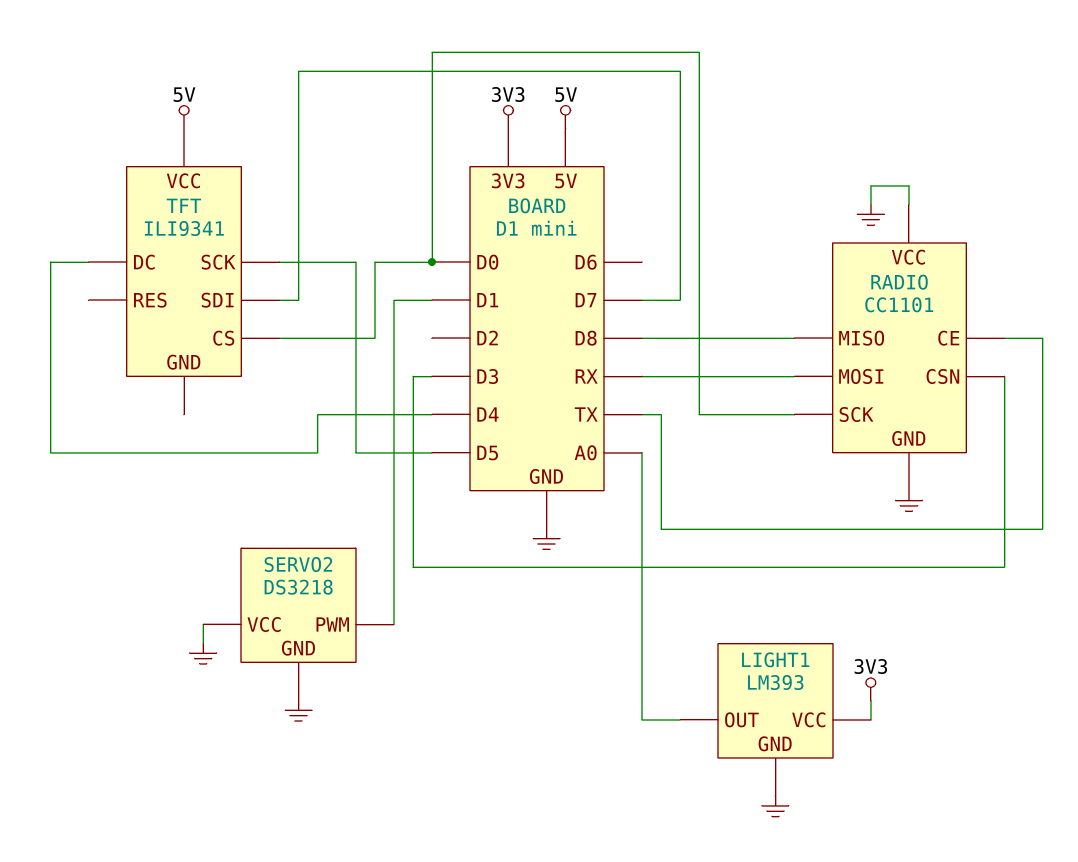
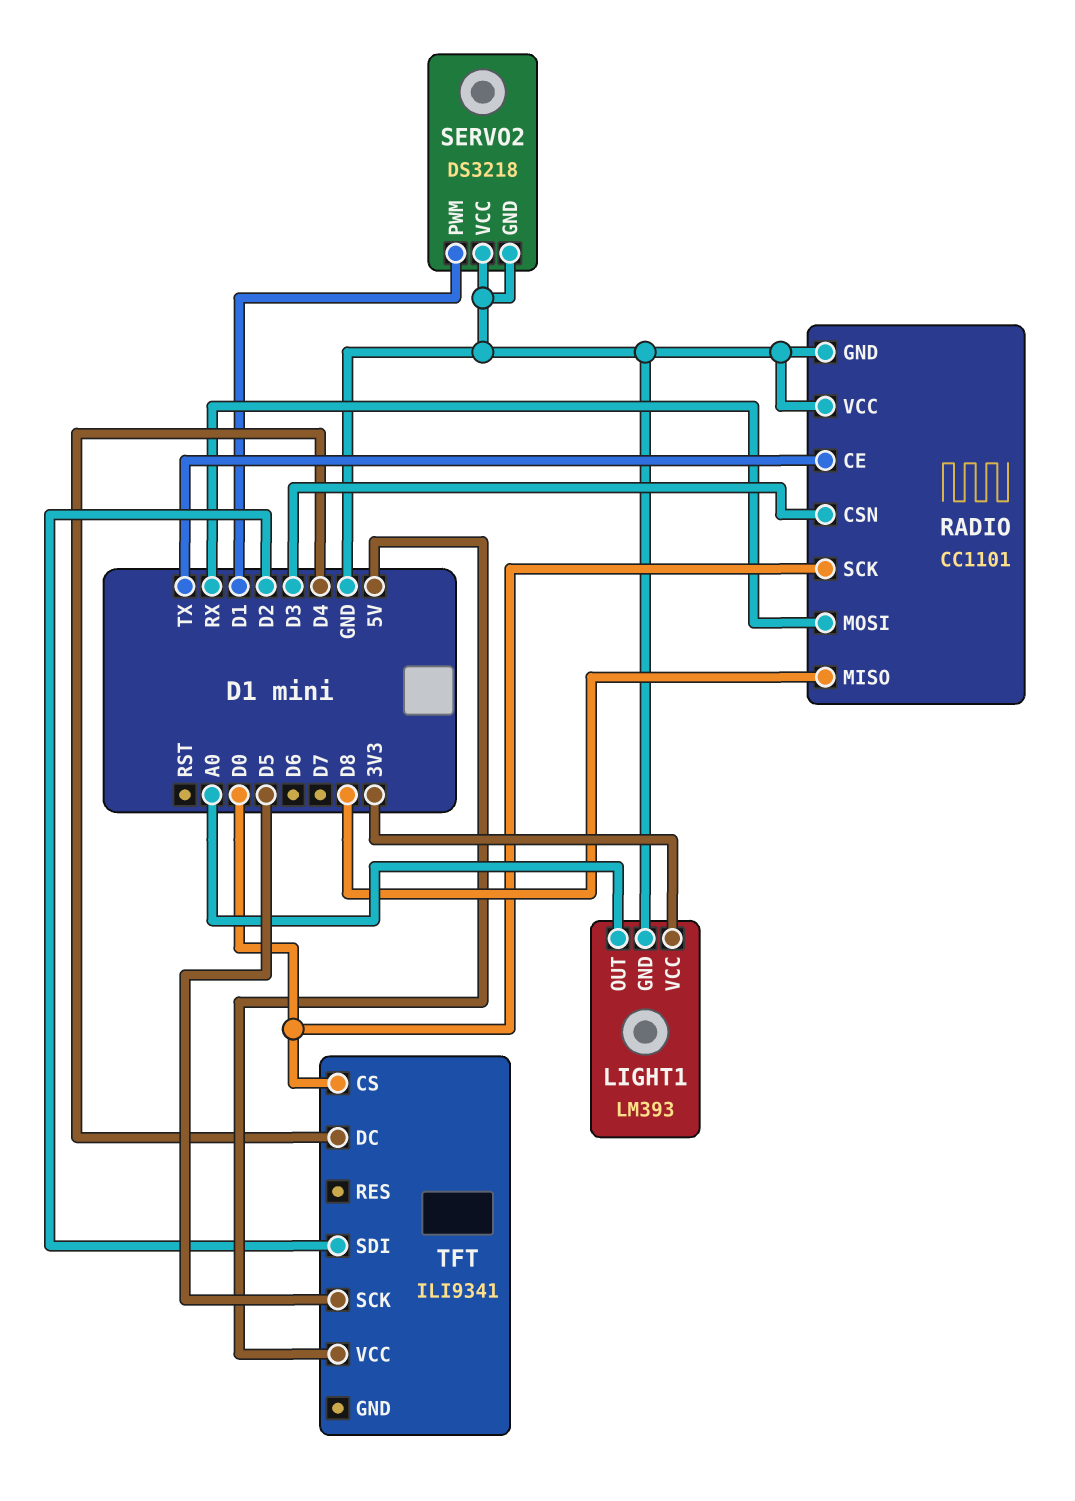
TFT pin SDI: D7 -> D2

